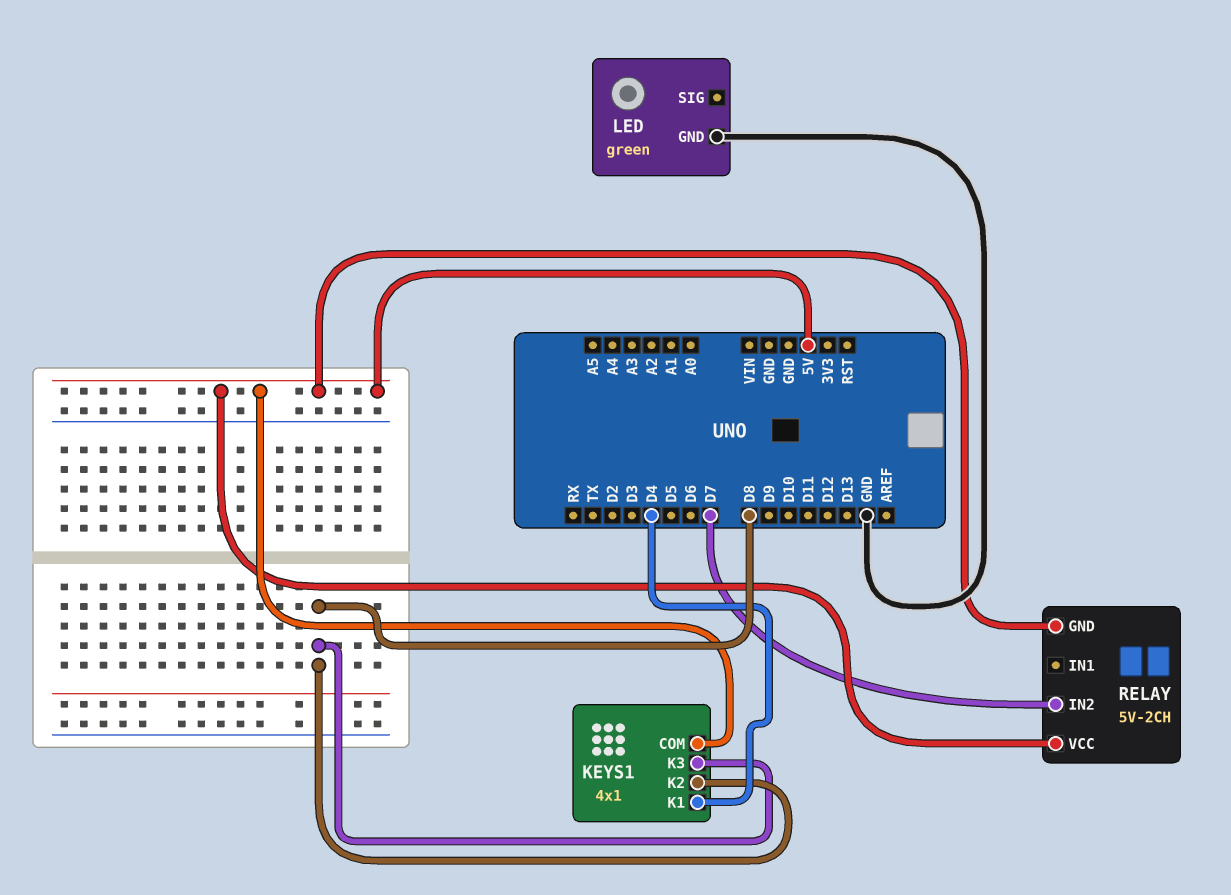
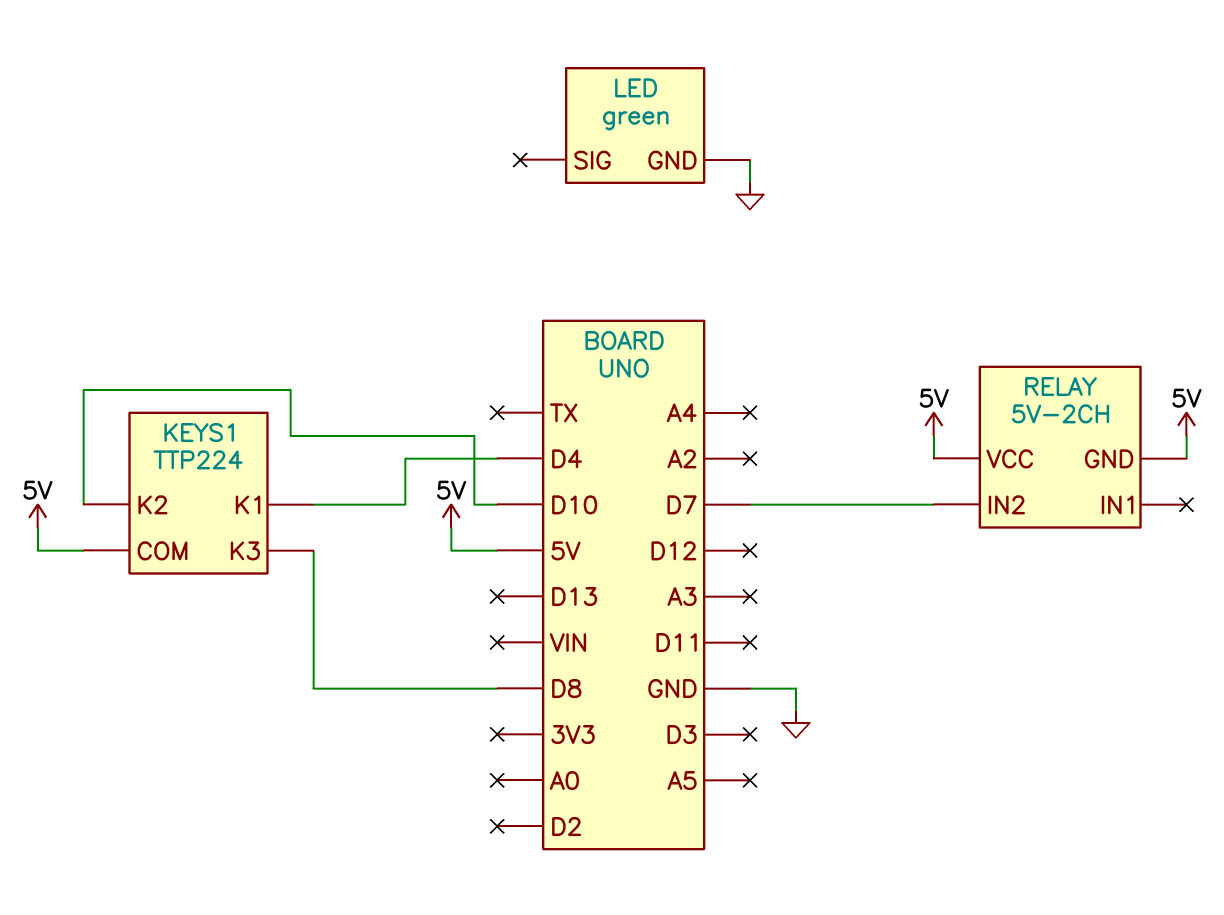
KEYS1: 4x1 -> TTP224
KEYS1 pin K2: D8 -> D10

